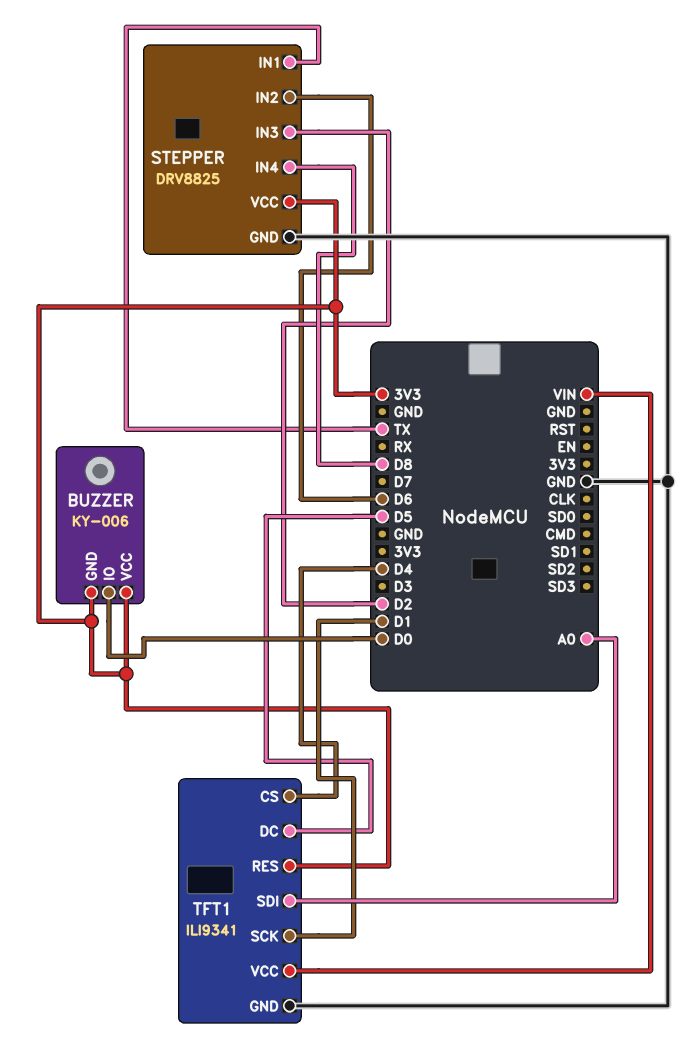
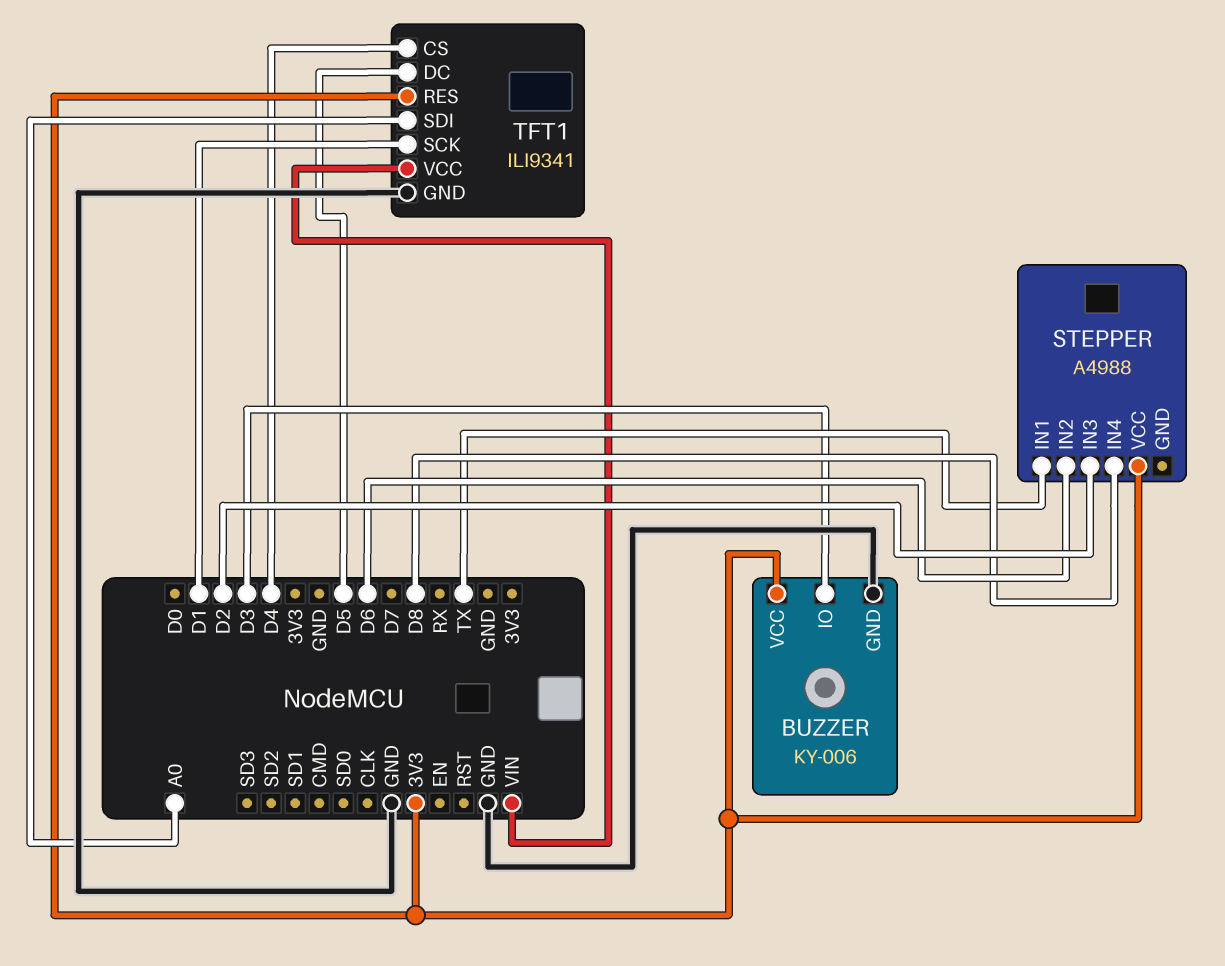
BUZZER pin GND: 3V3 -> GND
BUZZER pin IO: D0 -> D3
STEPPER: DRV8825 -> A4988
STEPPER pin GND: GND -> none

